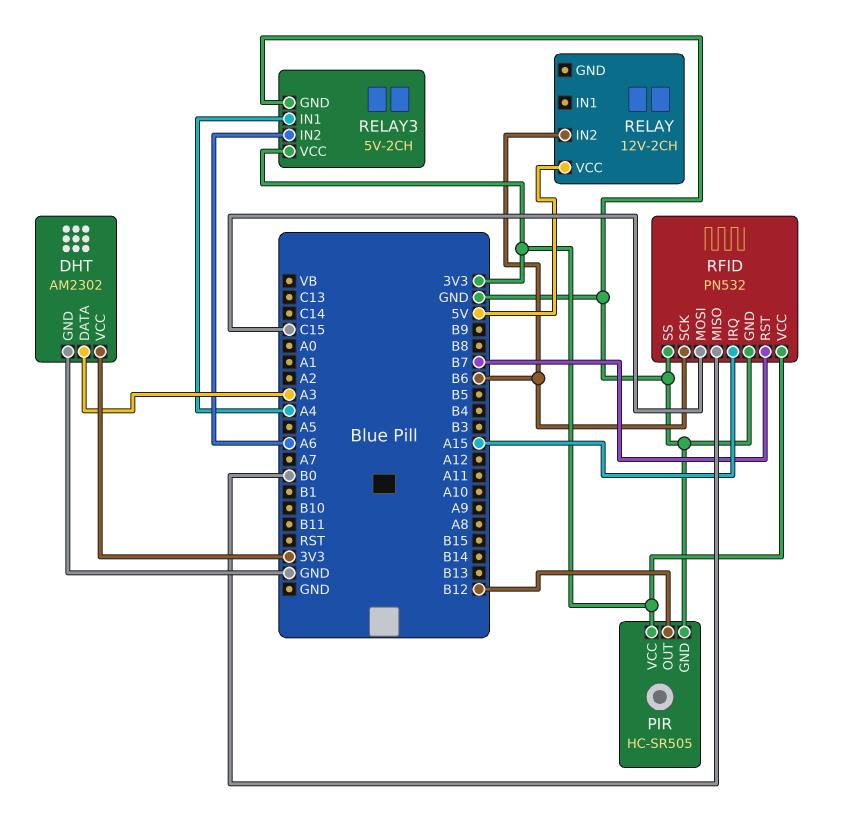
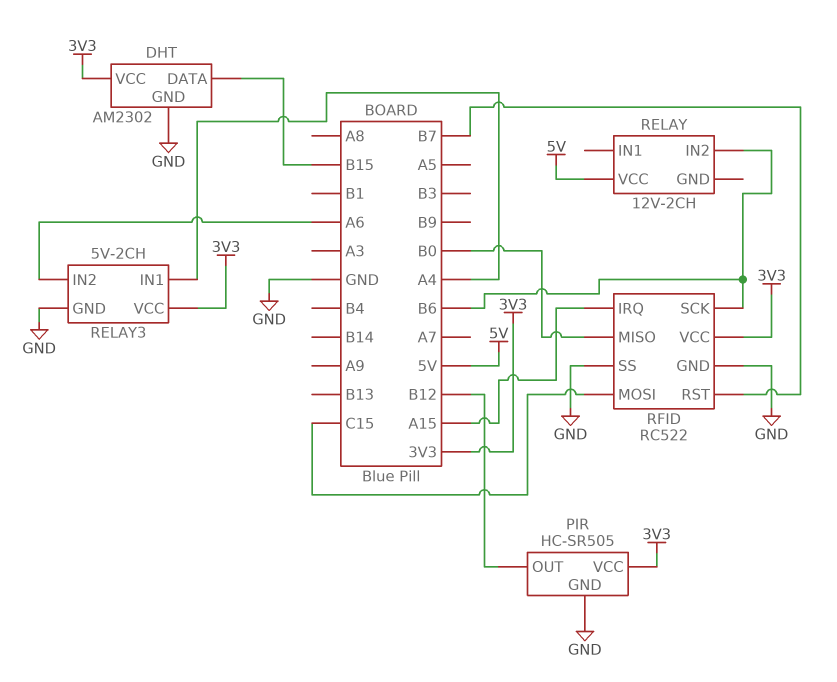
DHT pin DATA: A3 -> B15
RFID: PN532 -> RC522

